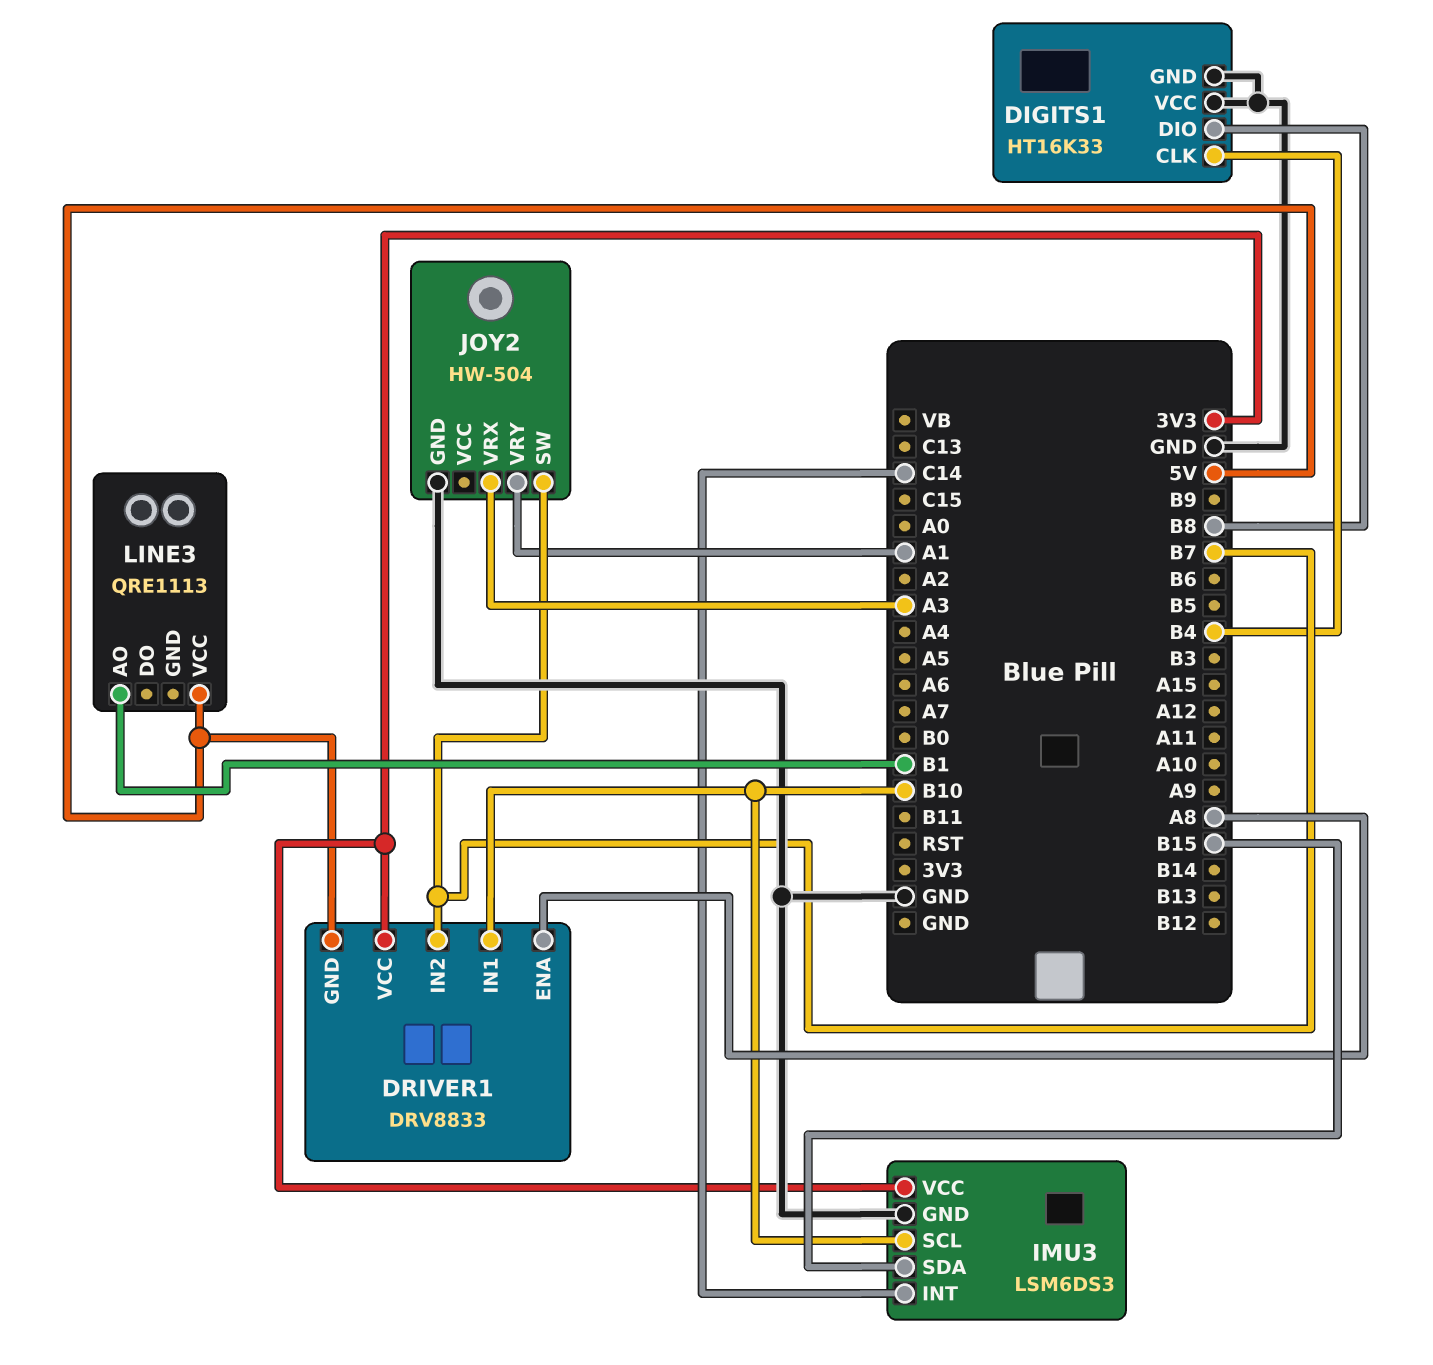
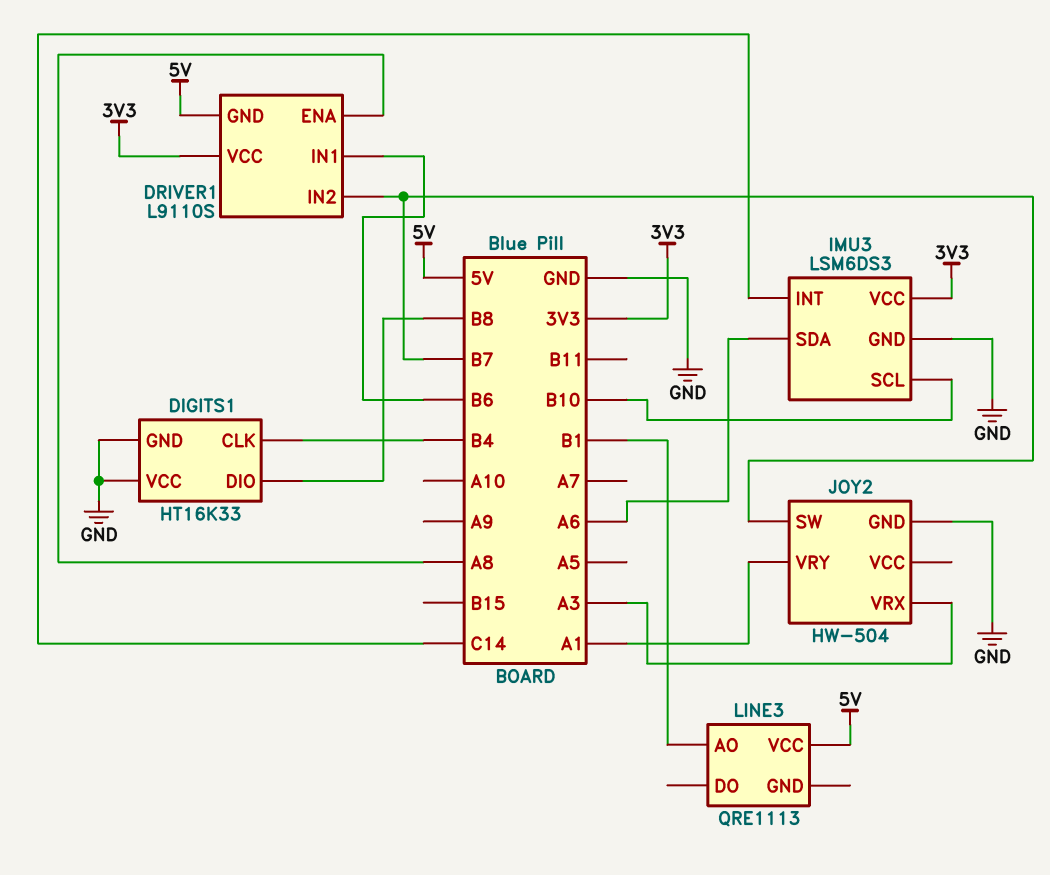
DRIVER1: DRV8833 -> L9110S
DRIVER1 pin IN1: B10 -> B6
IMU3 pin SDA: B15 -> A6

